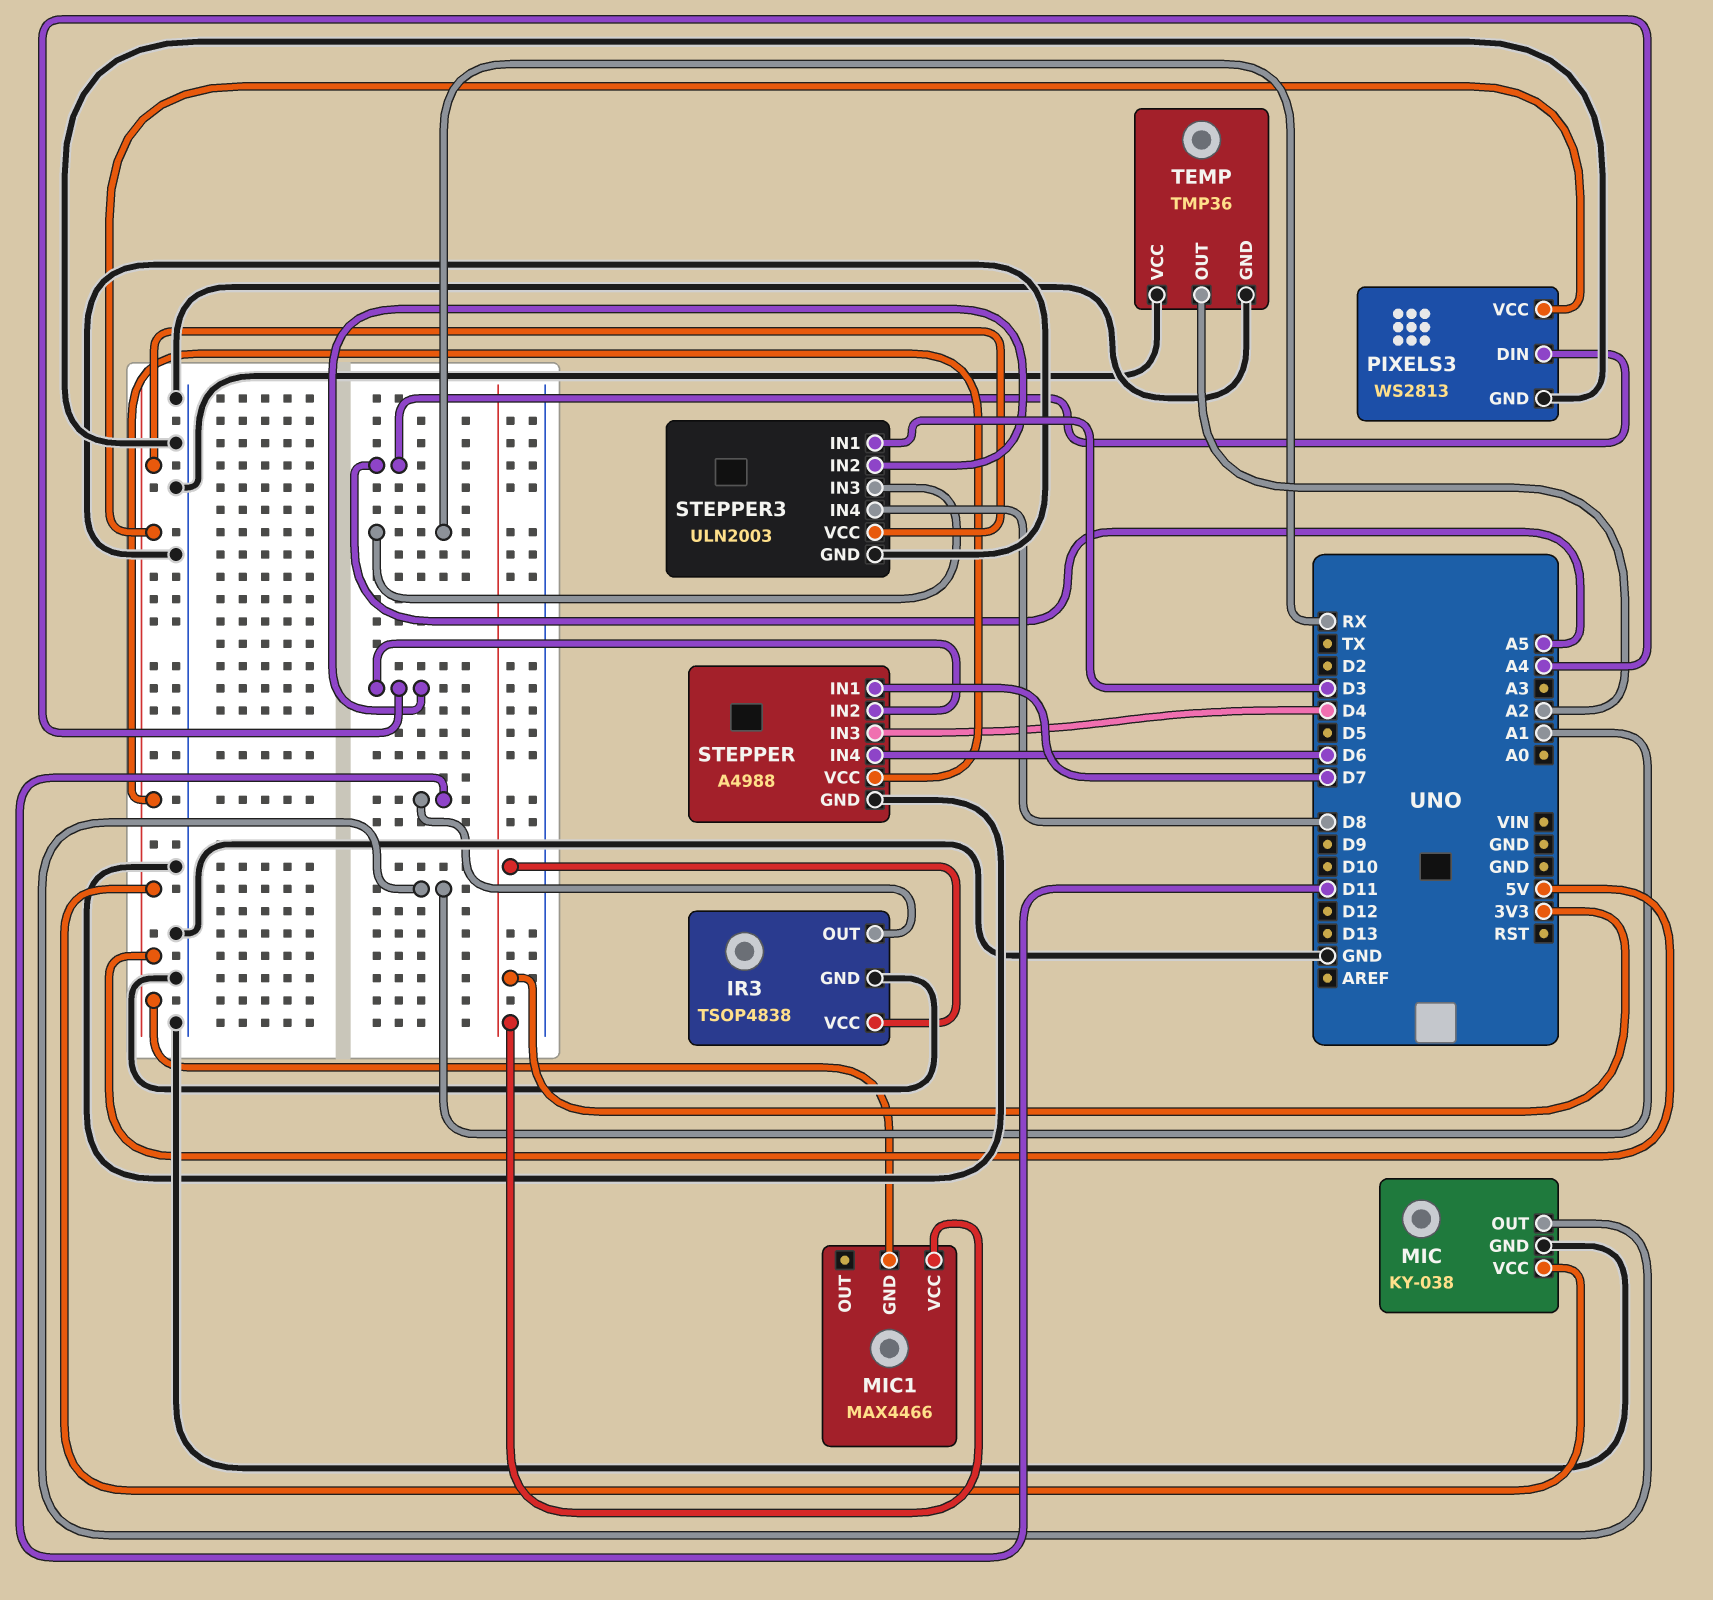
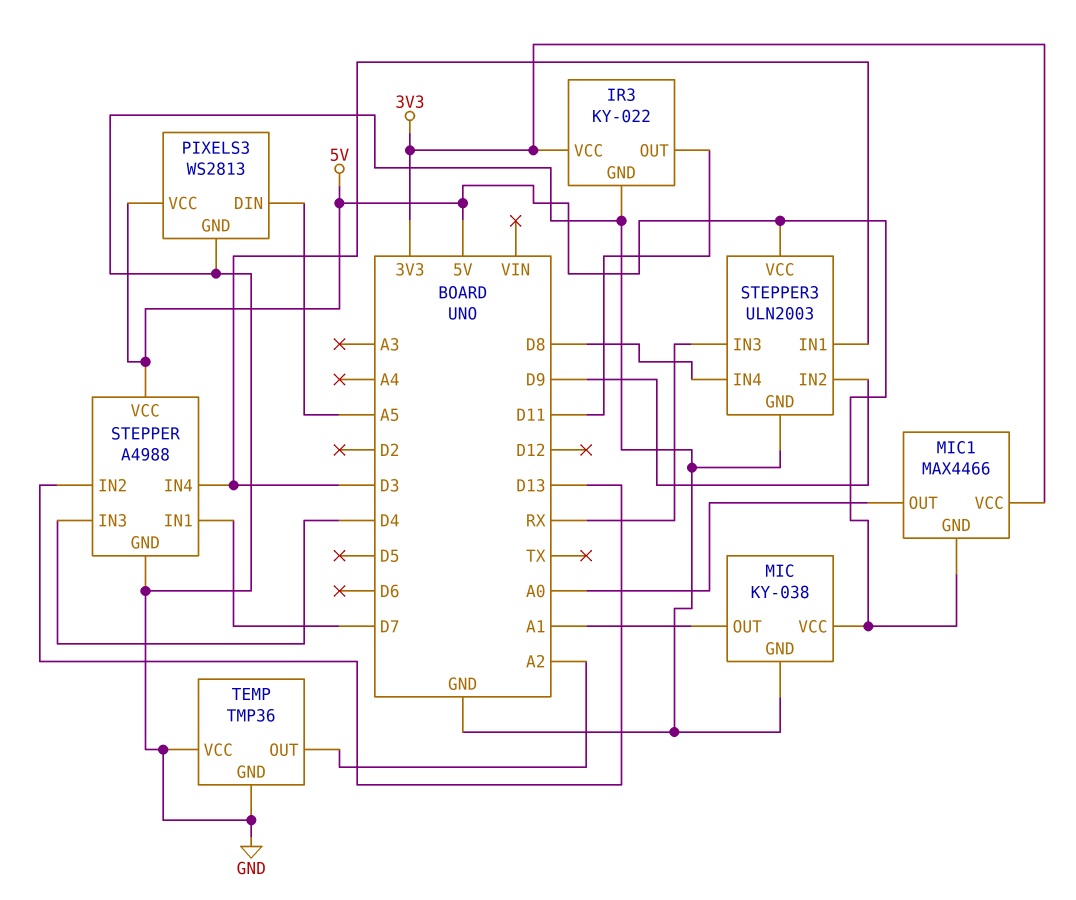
IR3: TSOP4838 -> KY-022
MIC1 pin OUT: none -> A0
STEPPER pin IN2: A4 -> D13
STEPPER pin IN4: D6 -> D3
STEPPER3 pin IN2: A4 -> D9

